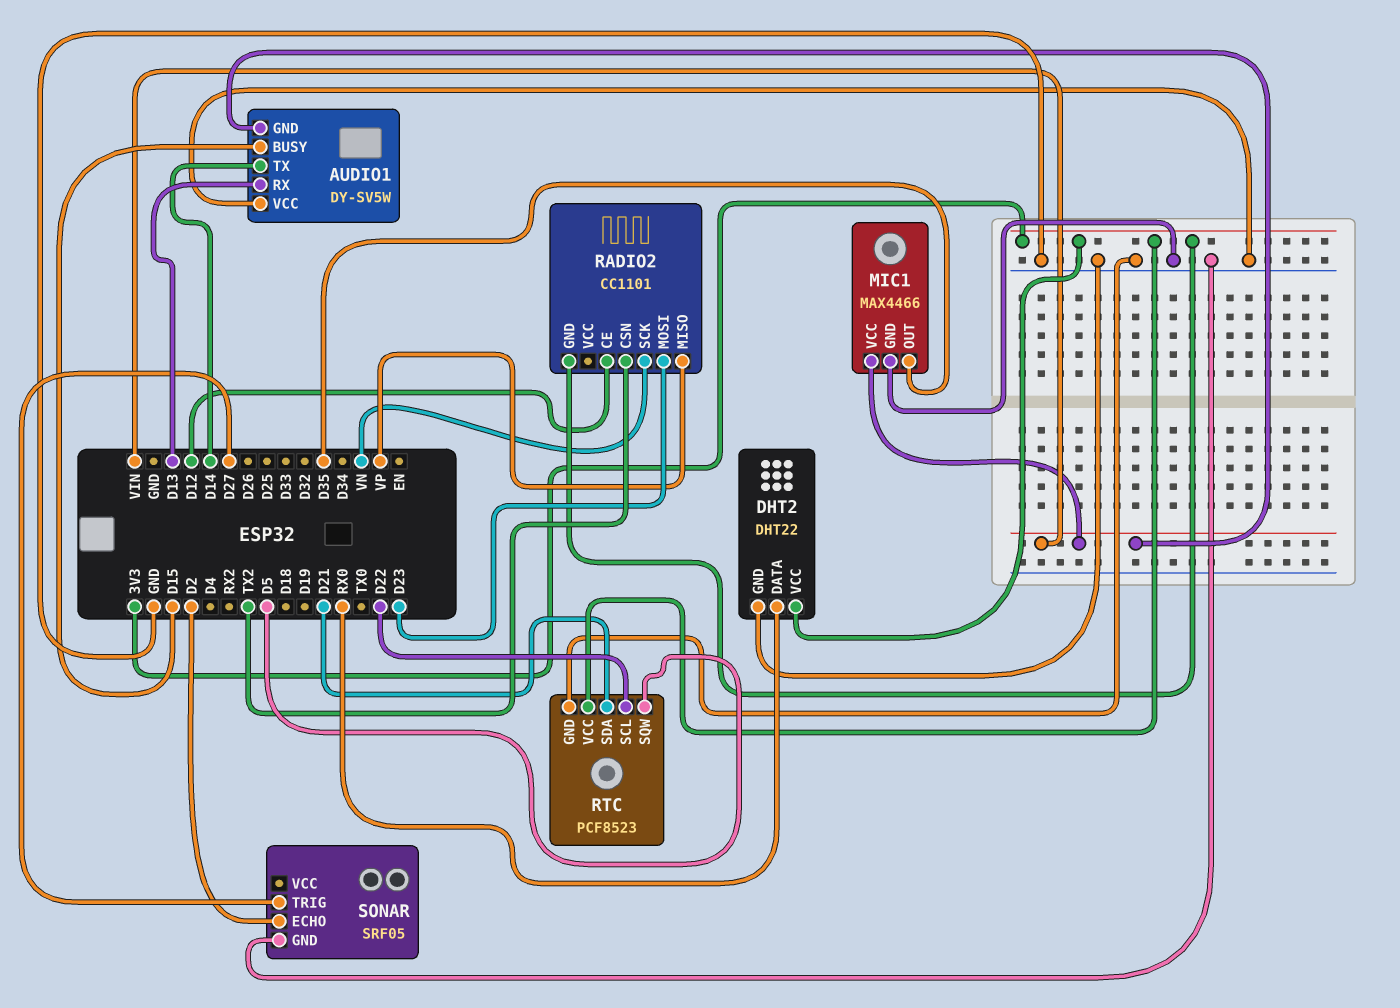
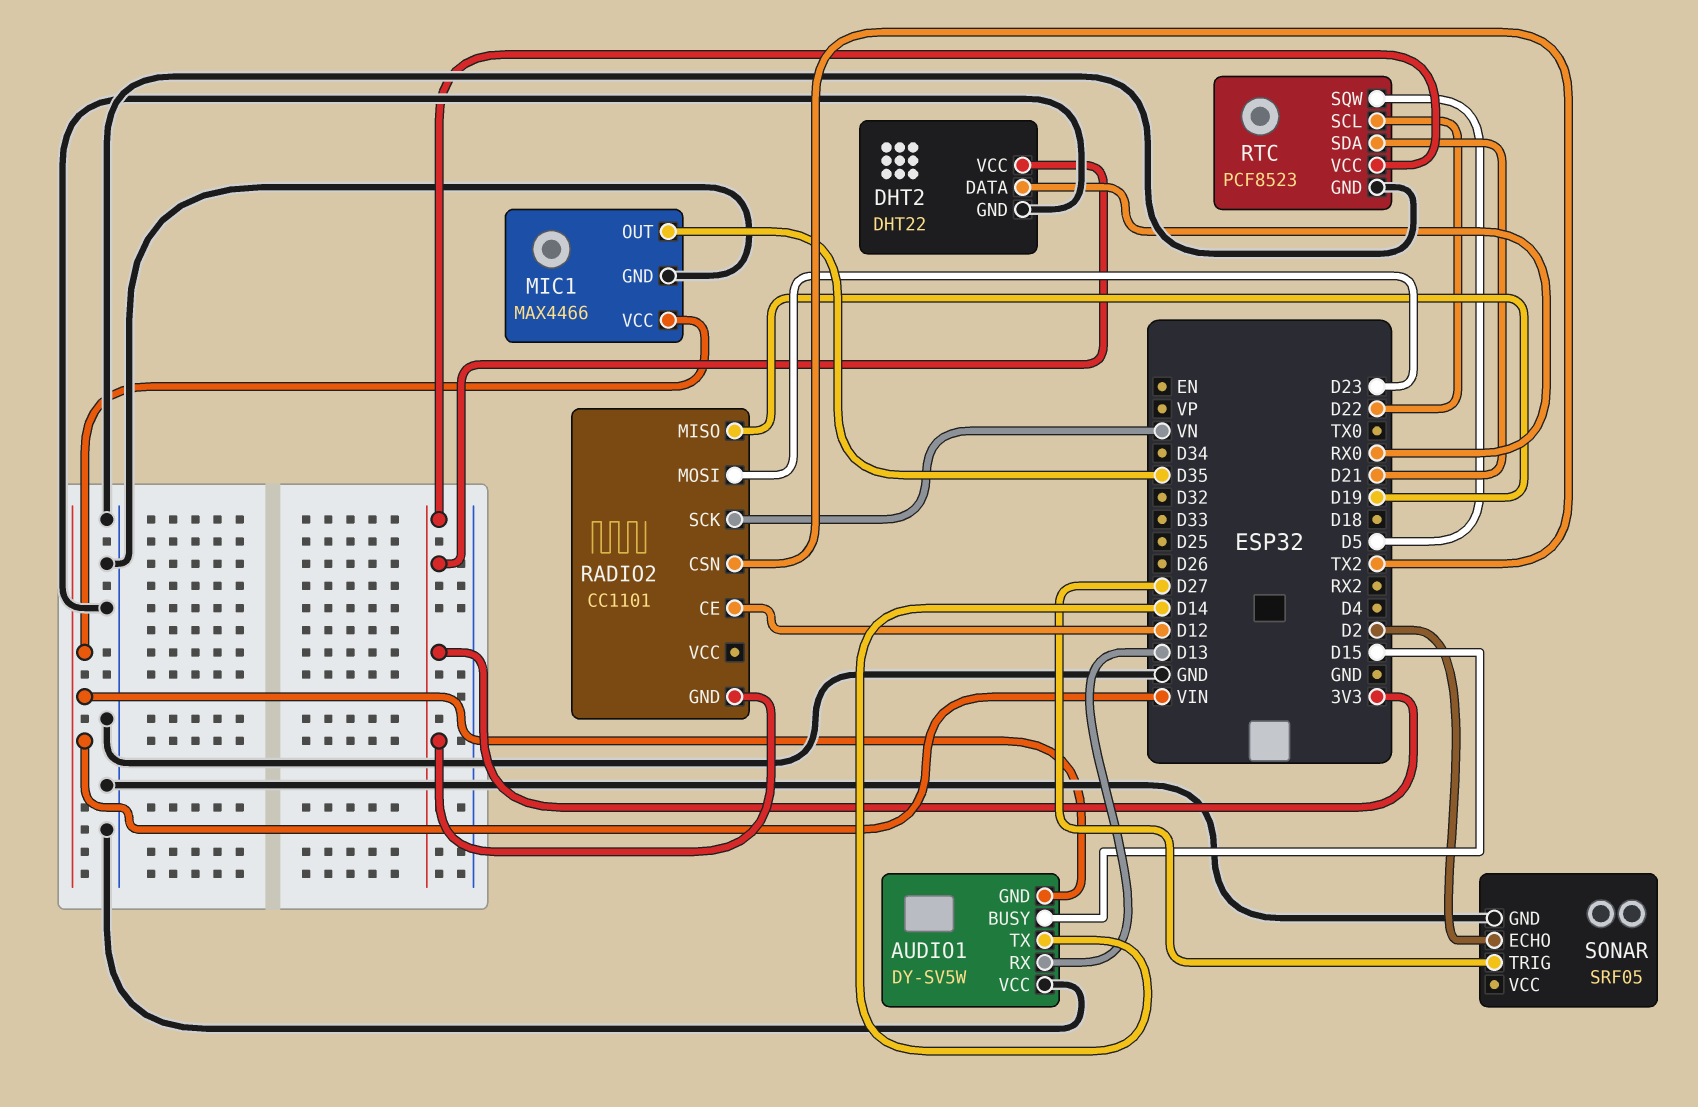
RADIO2 pin MISO: VP -> D19

